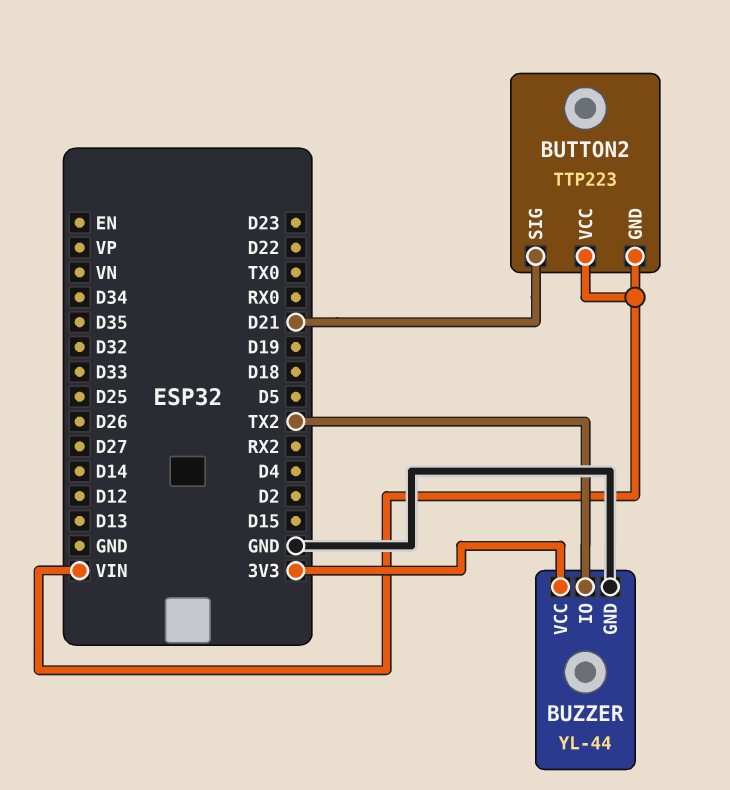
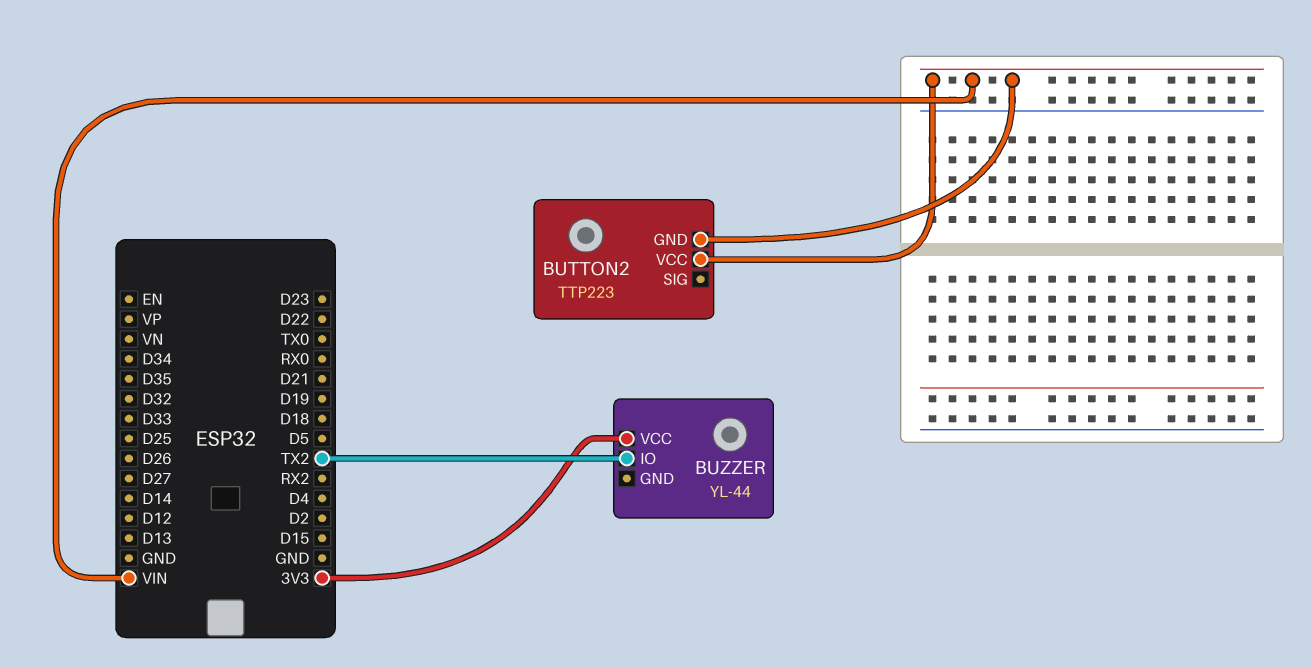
BUTTON2 pin SIG: D21 -> none
BUZZER pin GND: GND -> none

